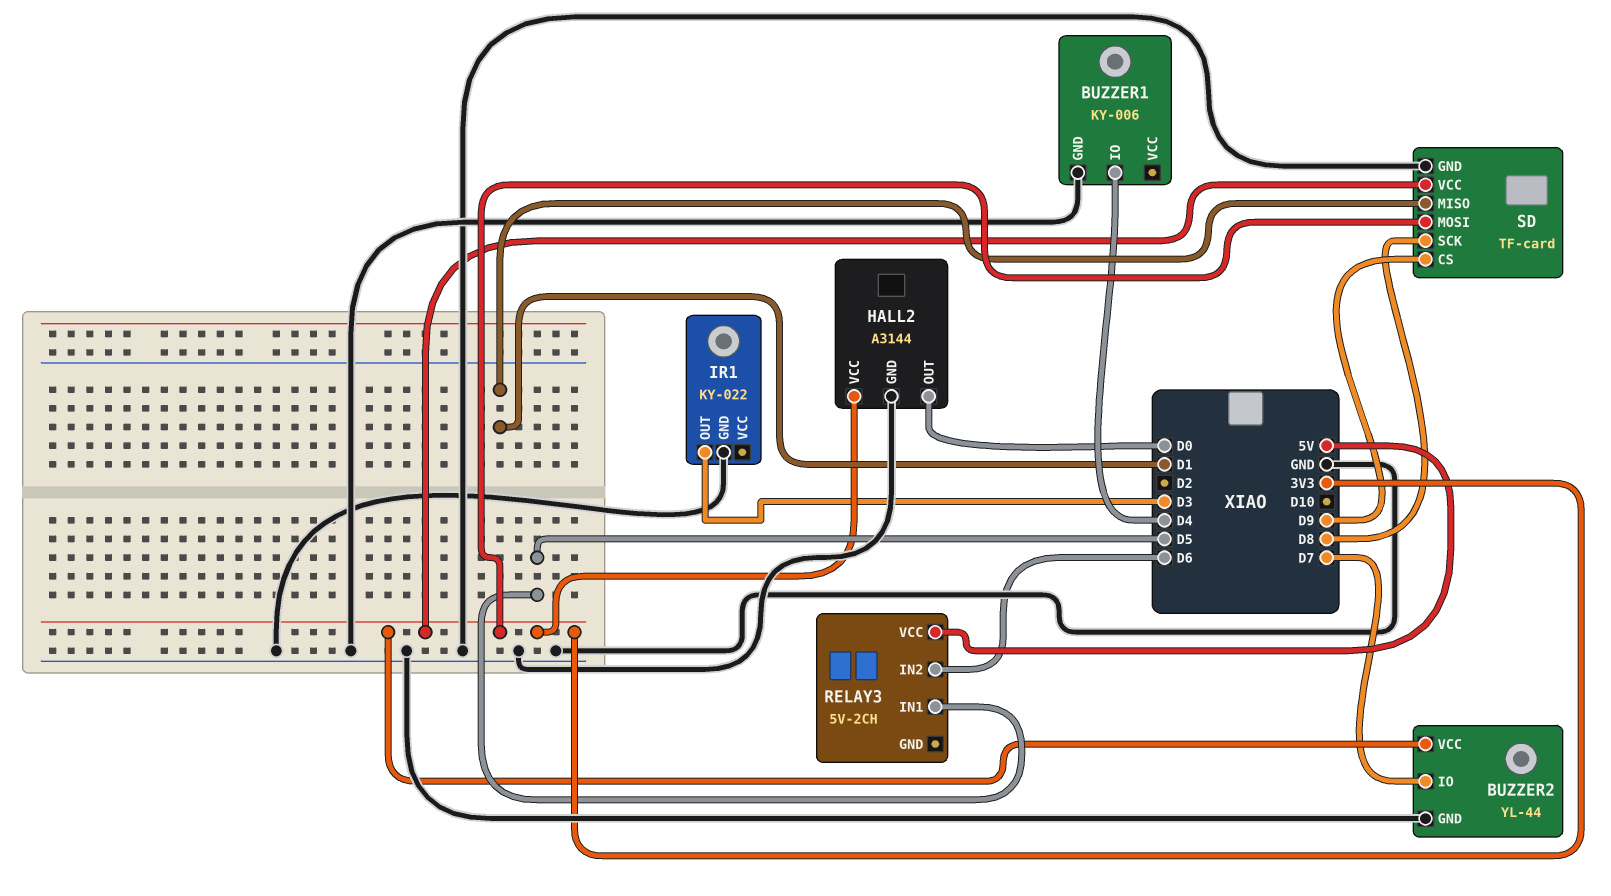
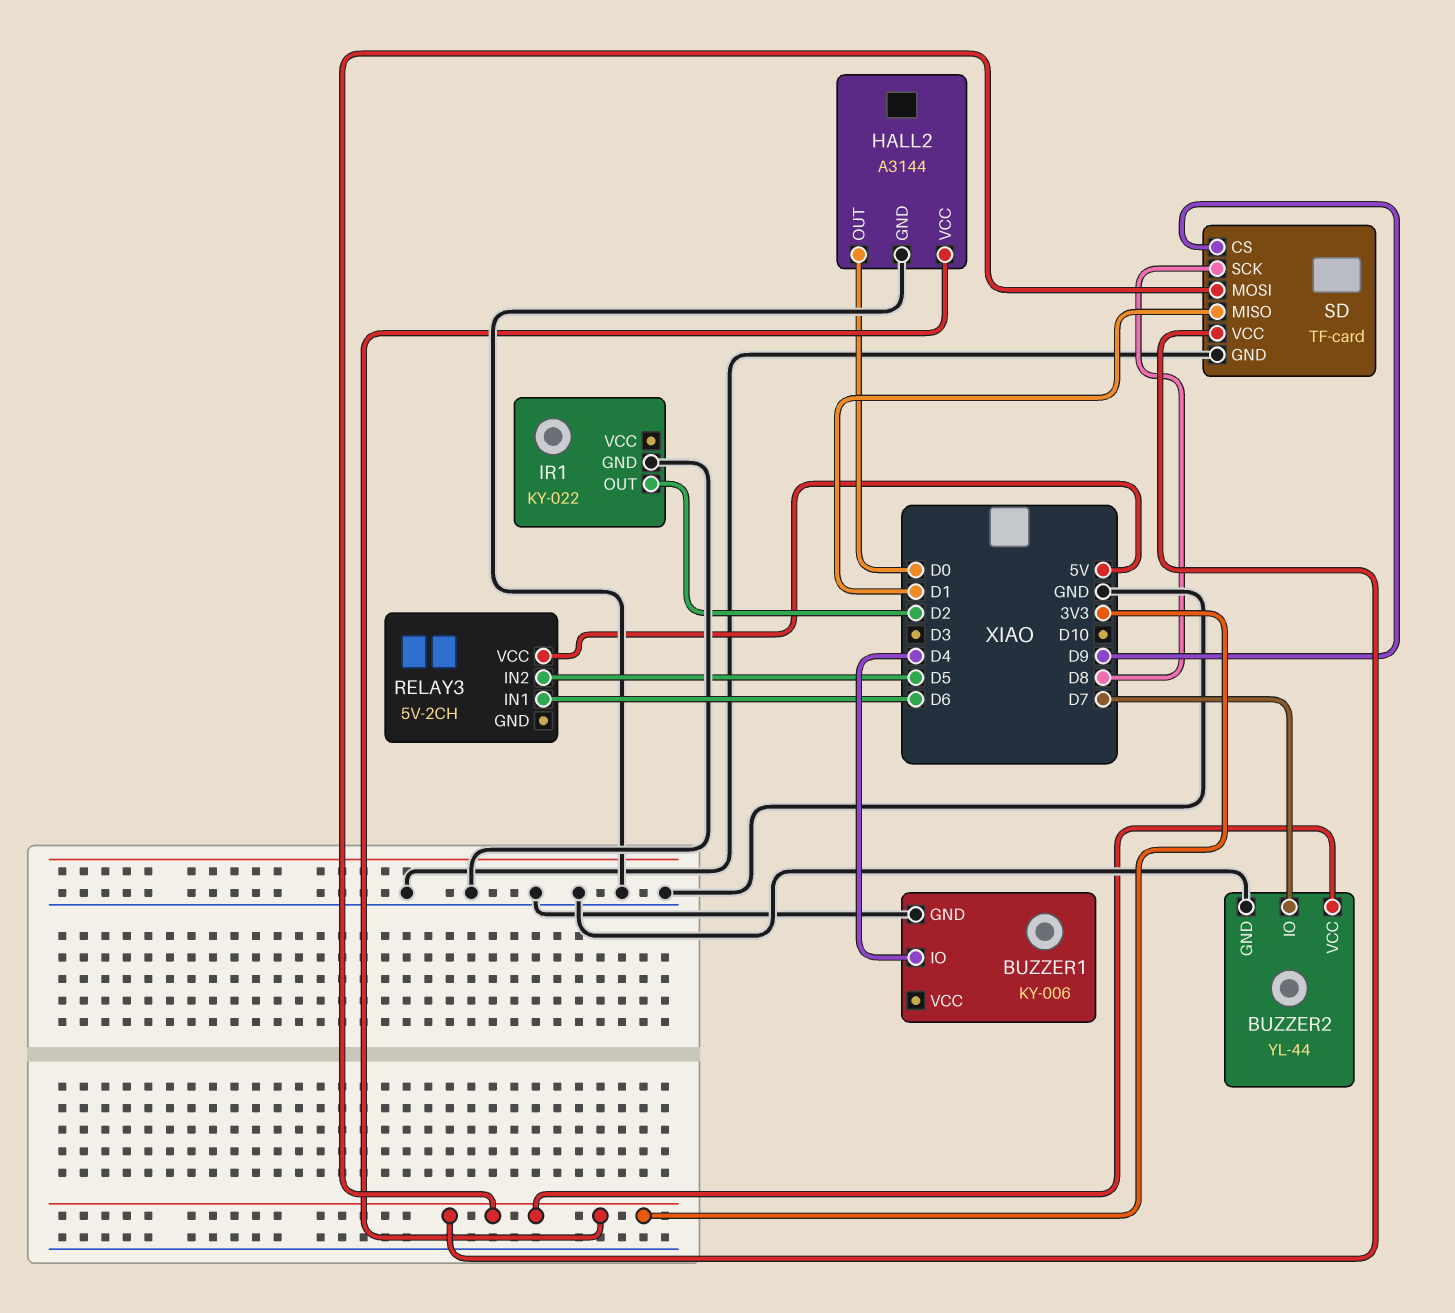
IR1 pin OUT: D3 -> D2
RELAY3 pin IN1: D5 -> D6
RELAY3 pin IN2: D6 -> D5

